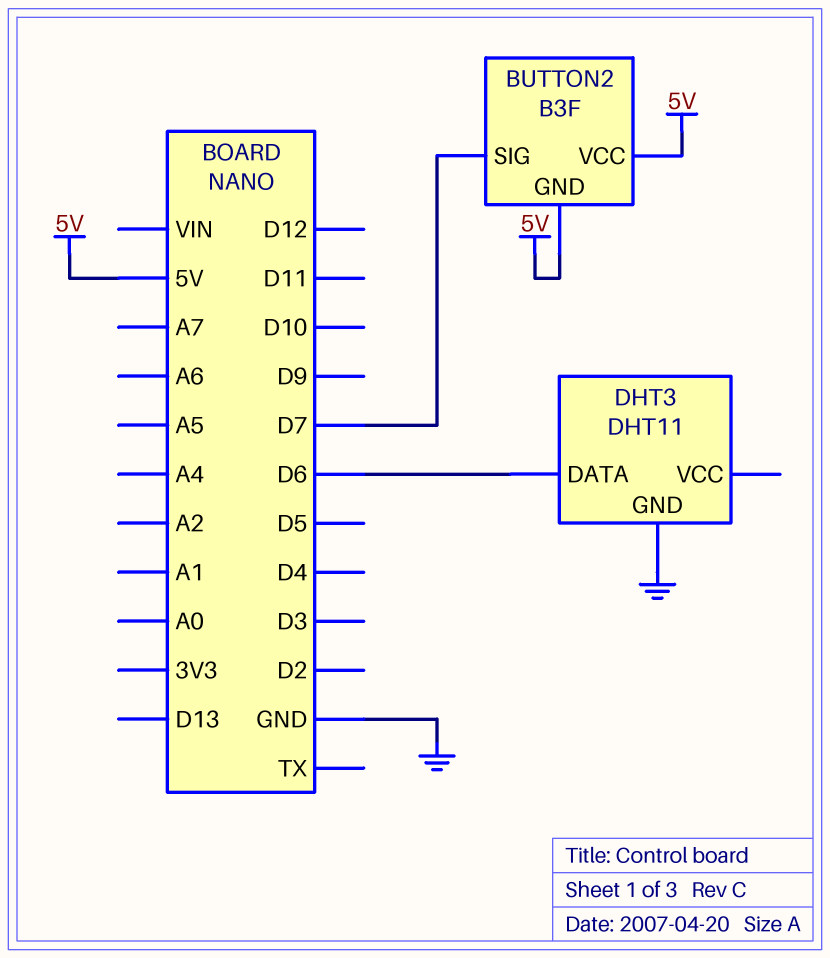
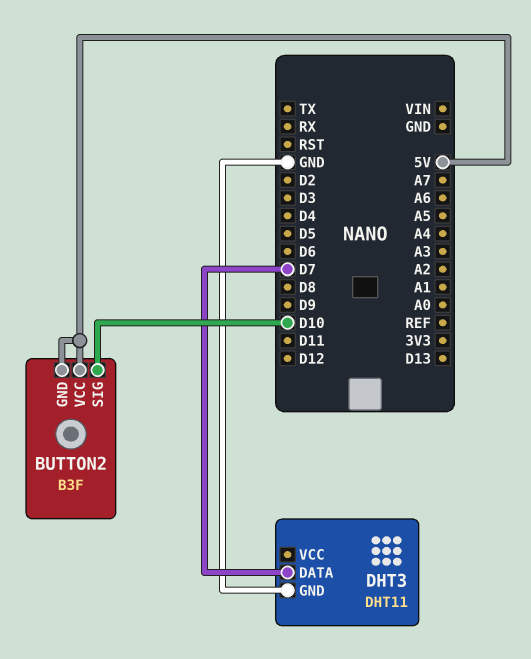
BUTTON2 pin SIG: D7 -> D10
DHT3 pin DATA: D6 -> D7

